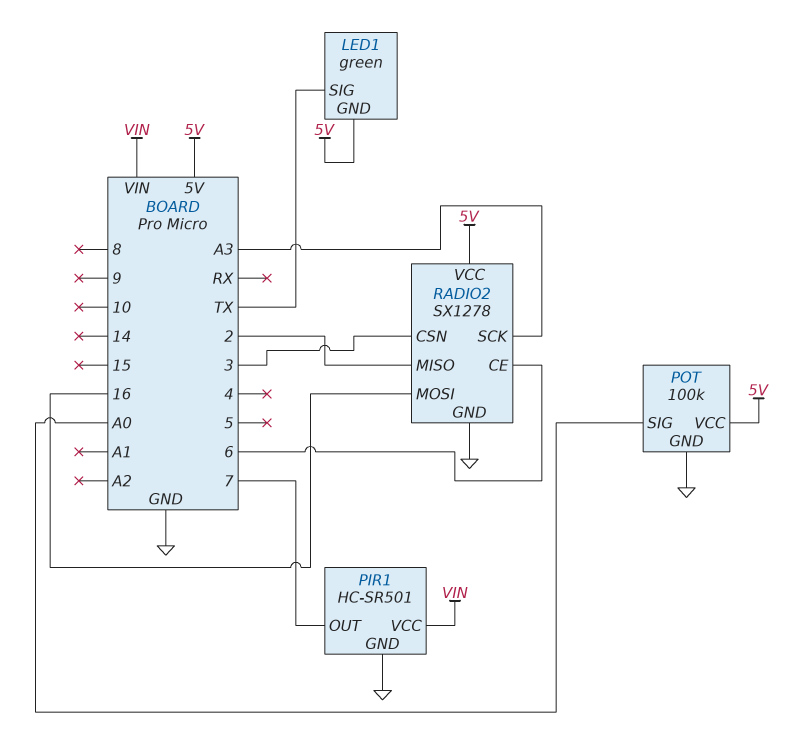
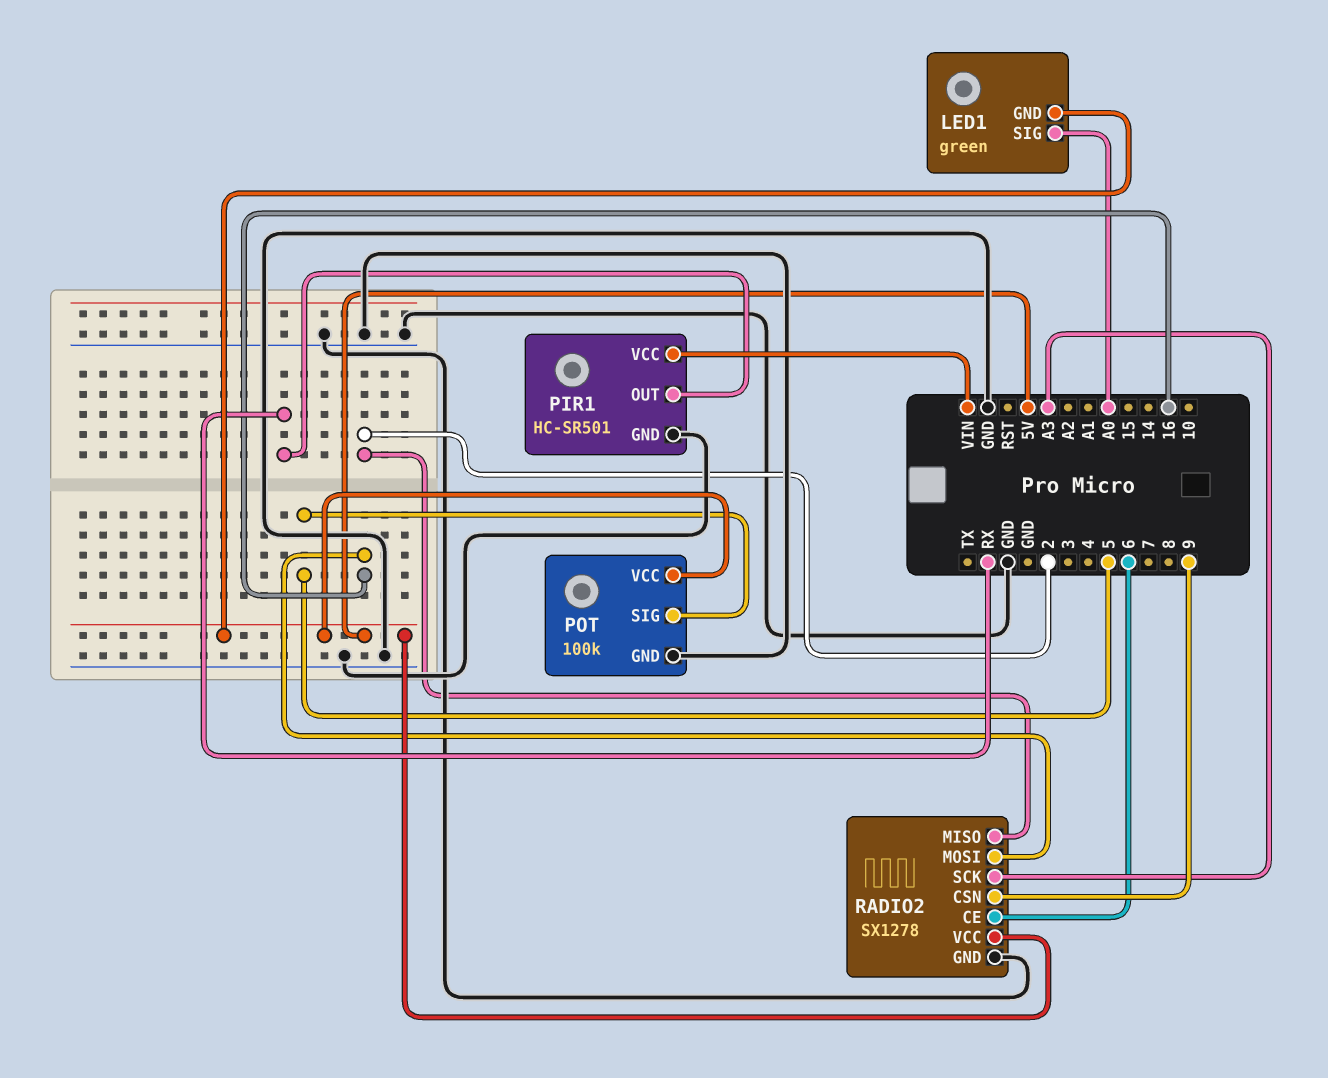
LED1 pin SIG: TX -> A0
PIR1 pin OUT: 7 -> RX
POT pin SIG: A0 -> 5
RADIO2 pin CSN: 3 -> 9

